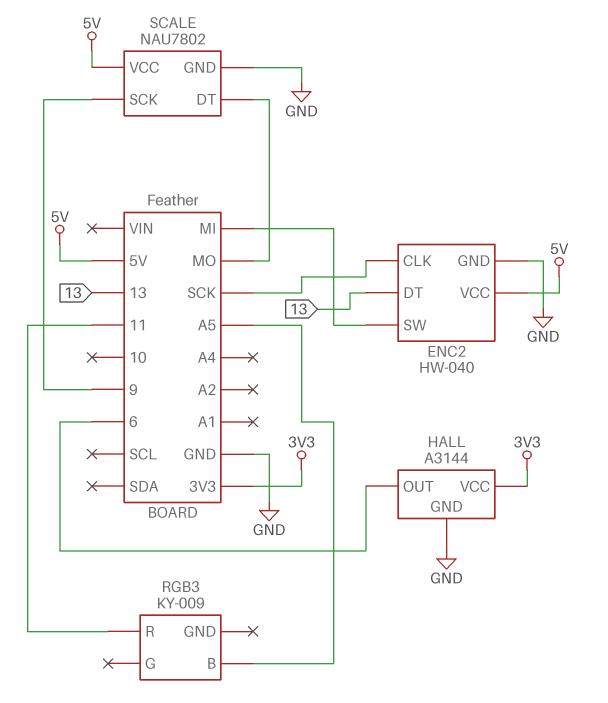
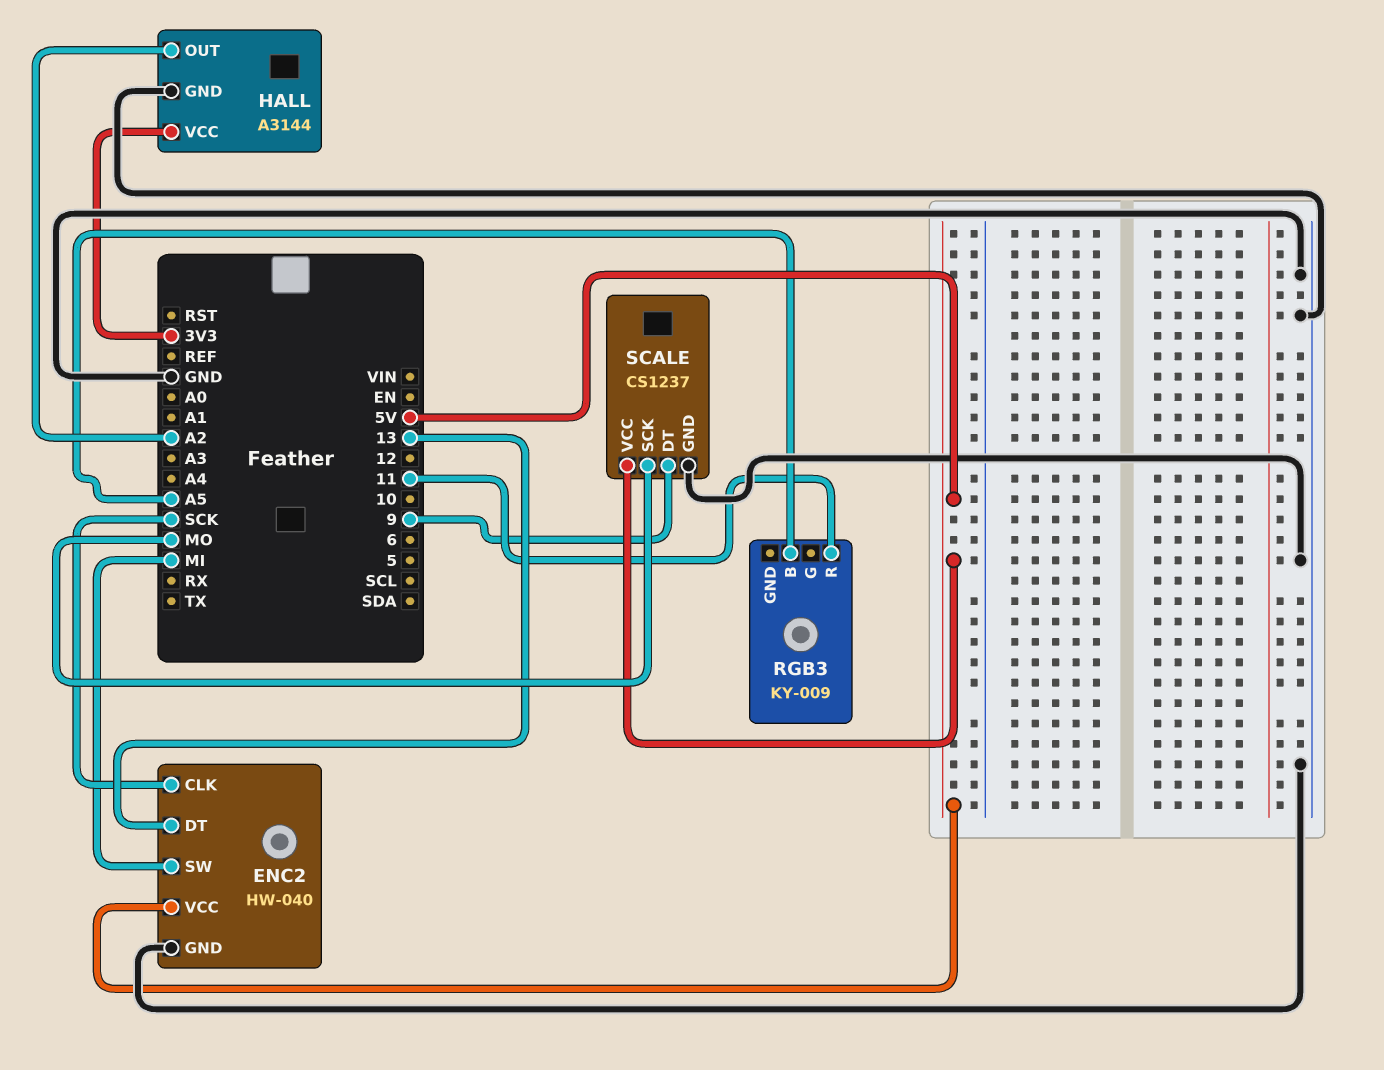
HALL pin OUT: 6 -> A2
SCALE: NAU7802 -> CS1237
SCALE pin DT: MO -> 9
SCALE pin SCK: 9 -> MO

